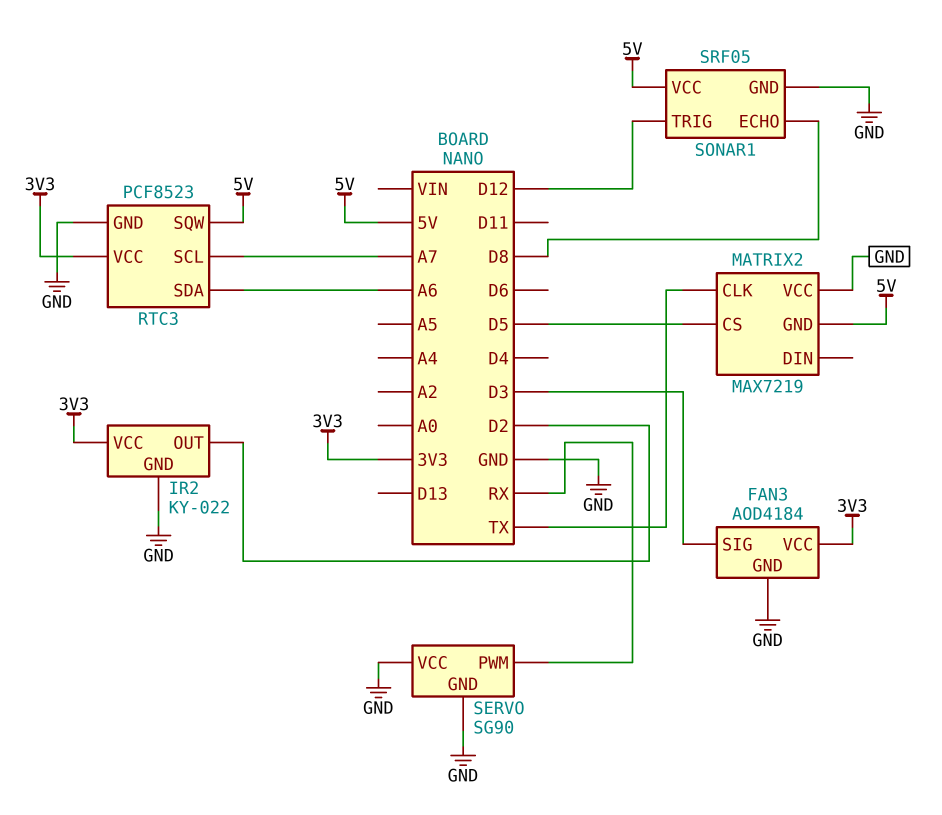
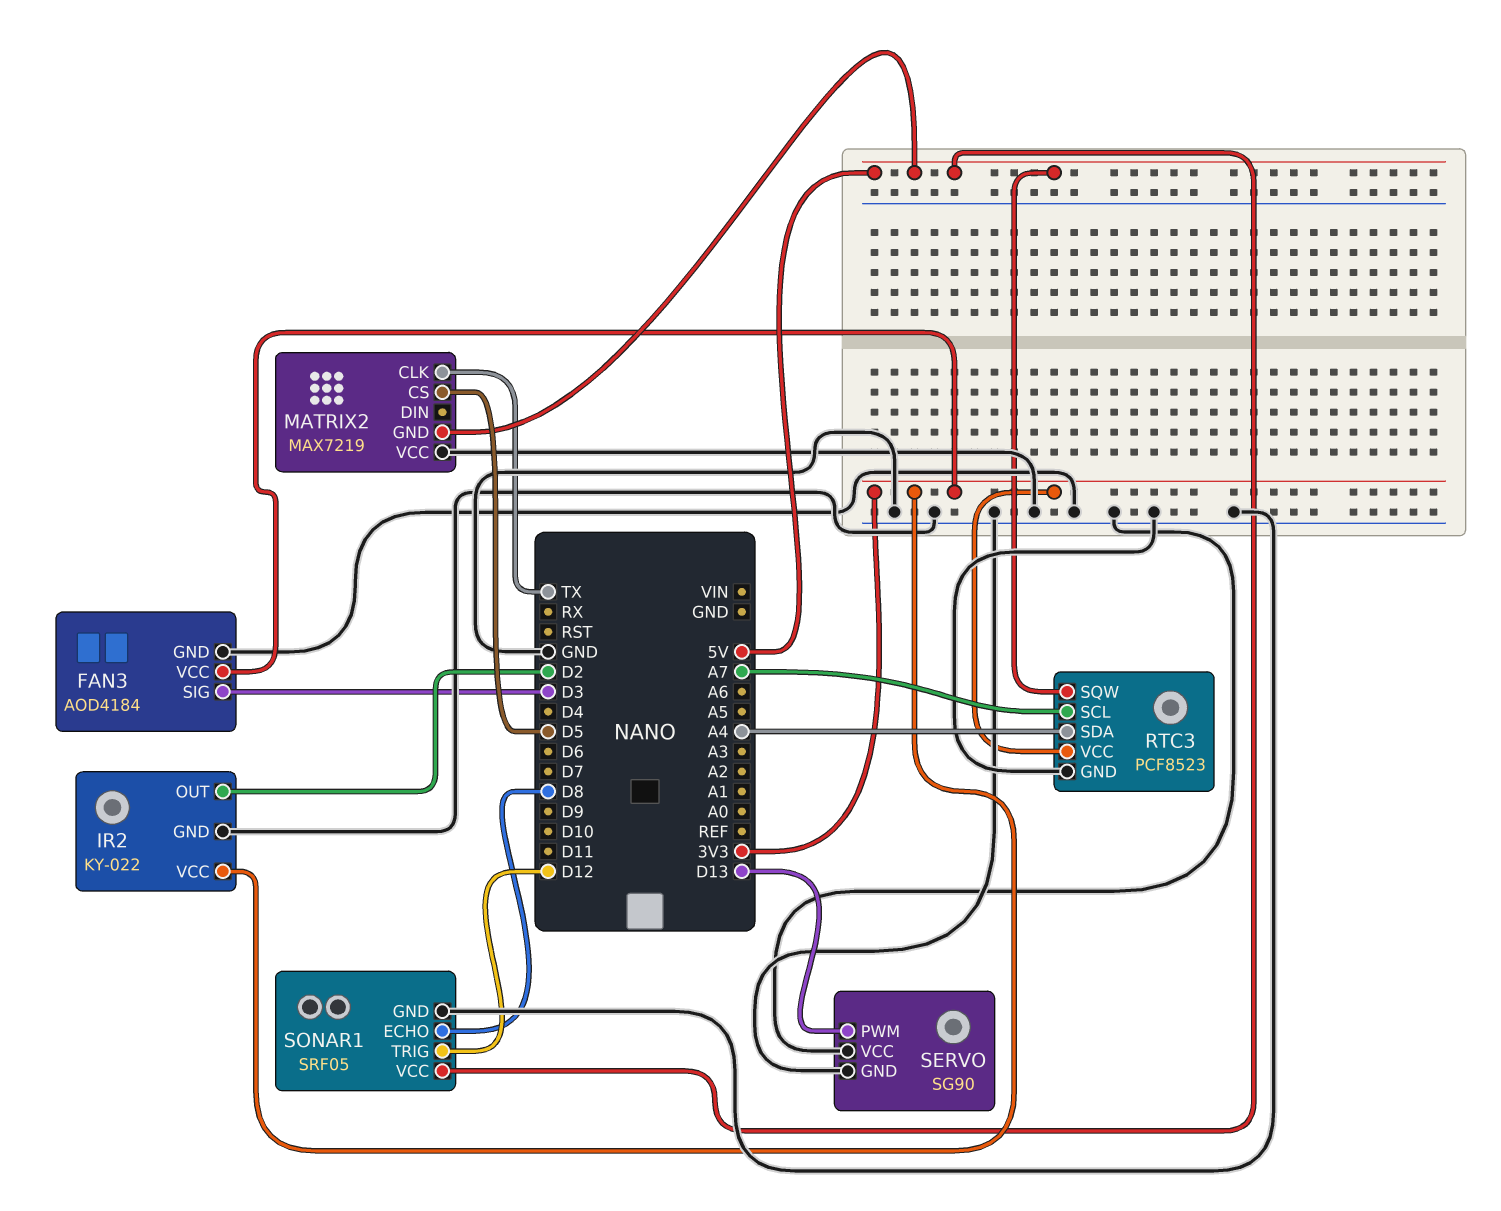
RTC3 pin SDA: A6 -> A4
SERVO pin PWM: RX -> D13

